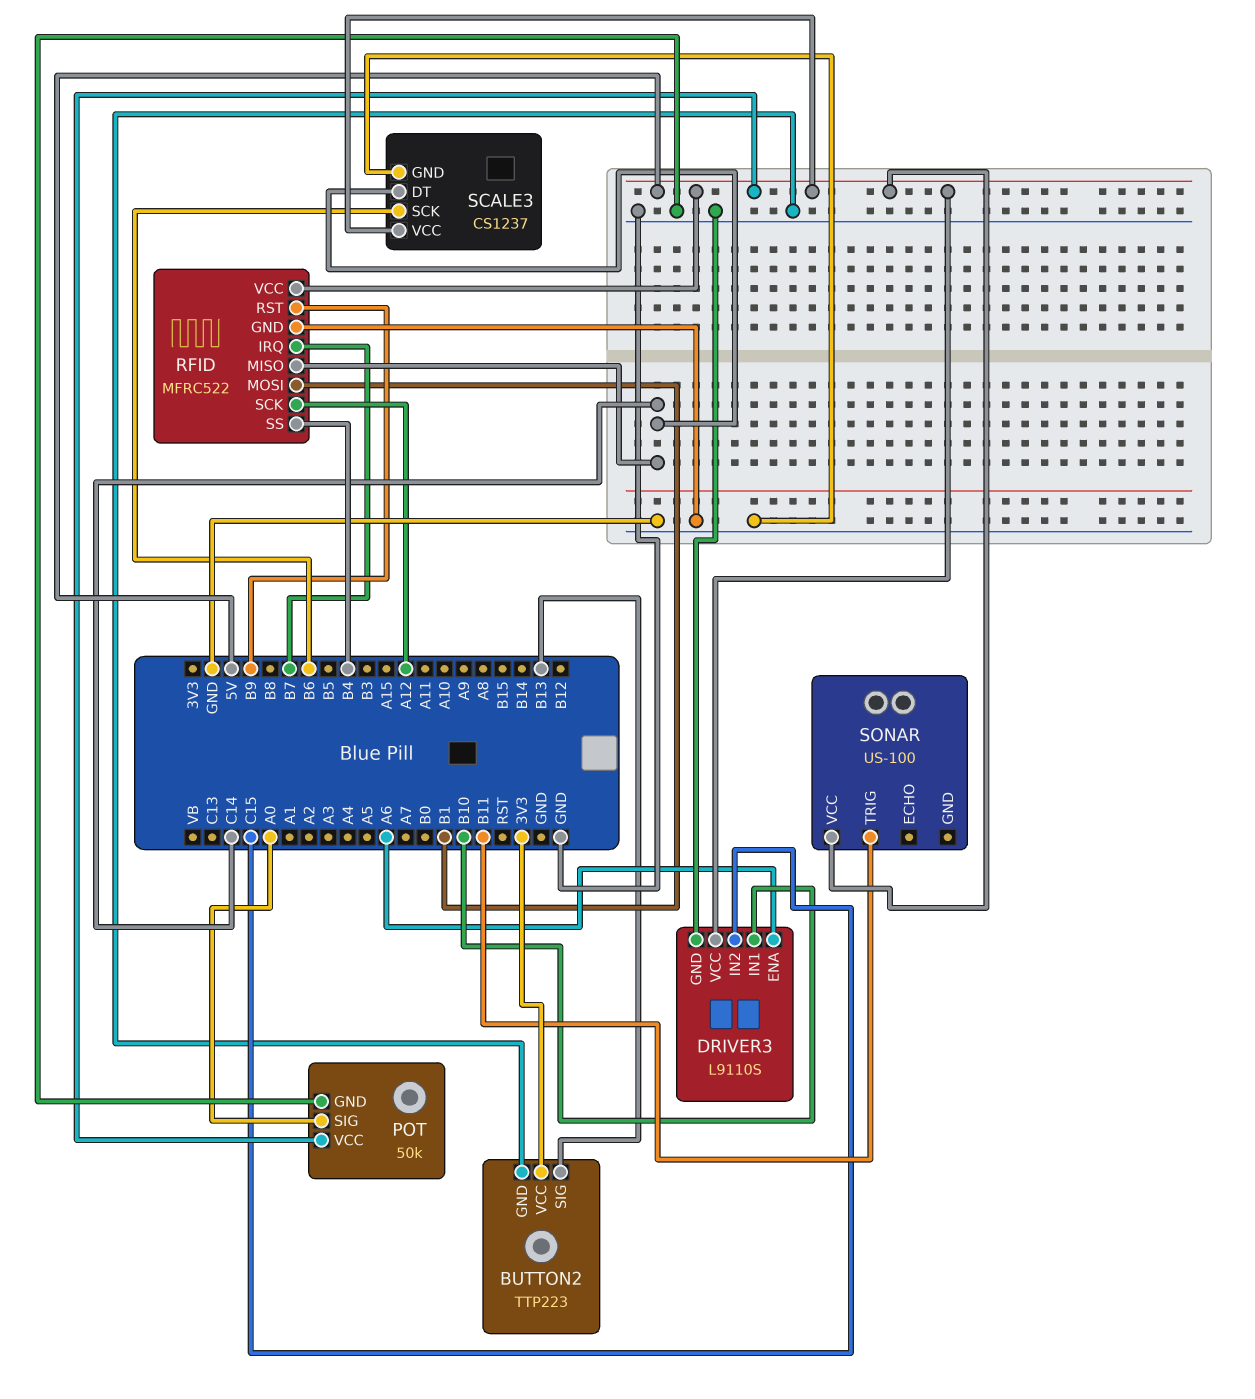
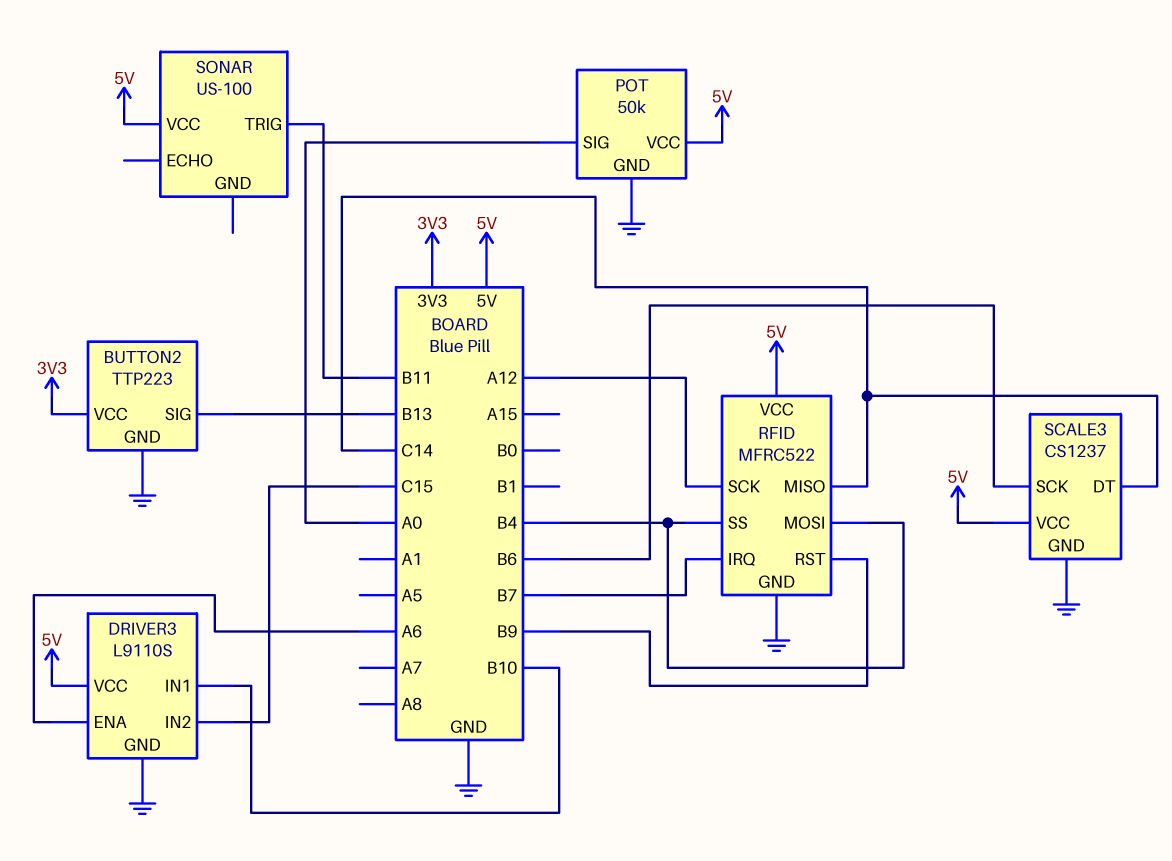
RFID pin MOSI: B1 -> B4

